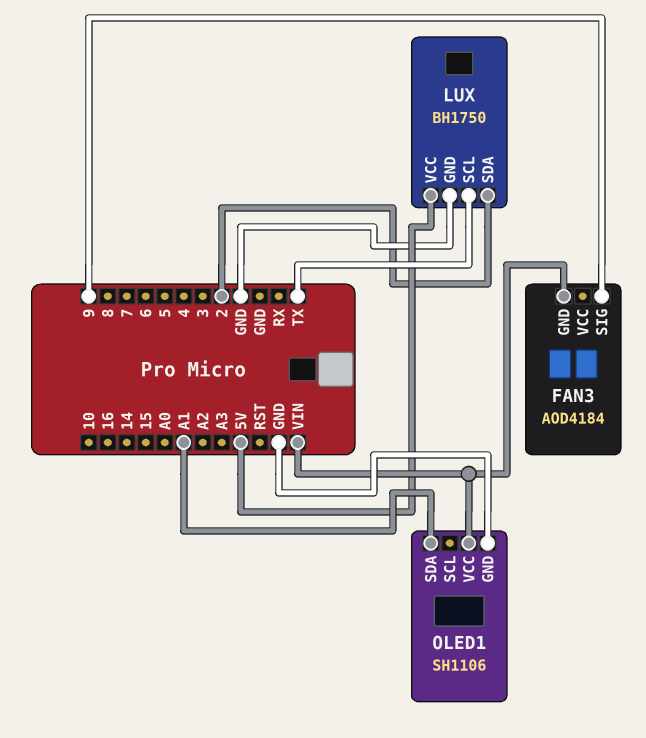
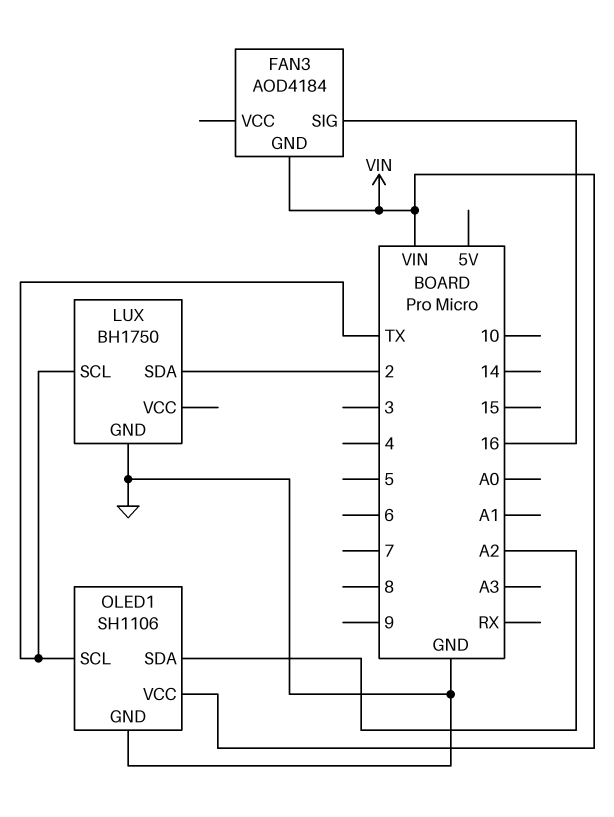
FAN3 pin SIG: 9 -> 16
LUX pin VCC: 5V -> none
OLED1 pin SCL: none -> TX
OLED1 pin SDA: A1 -> A2

